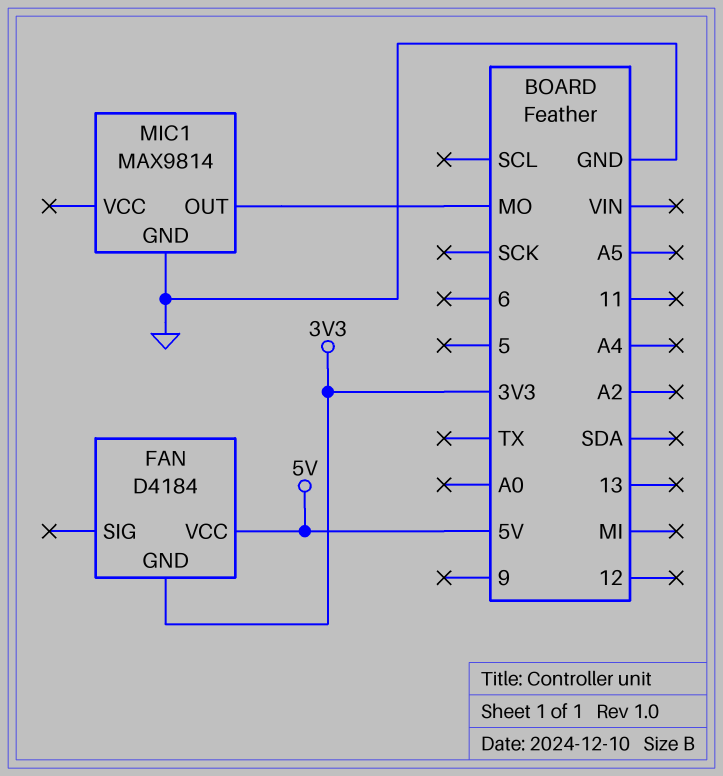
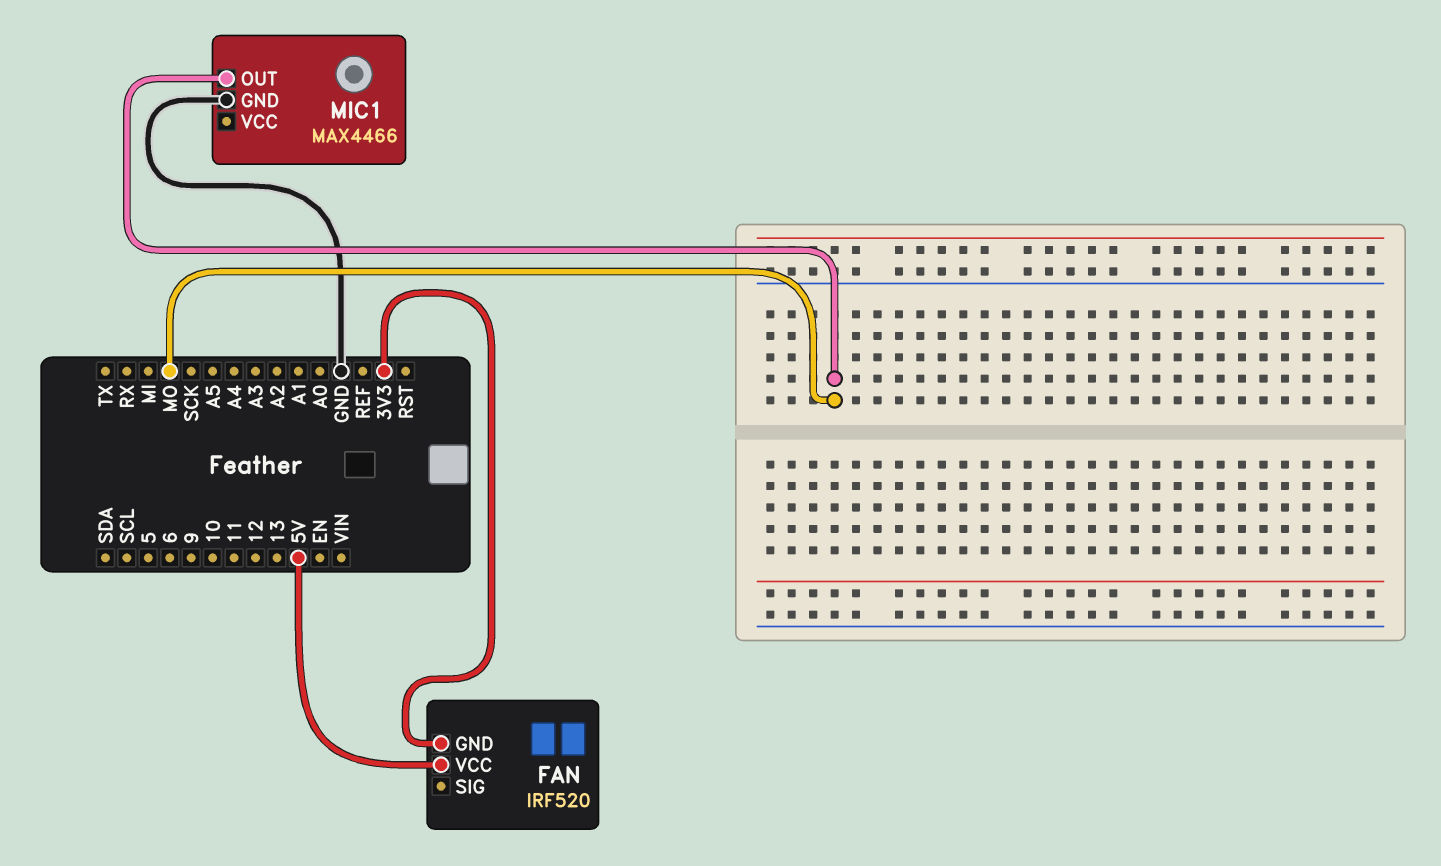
FAN: D4184 -> IRF520
MIC1: MAX9814 -> MAX4466

